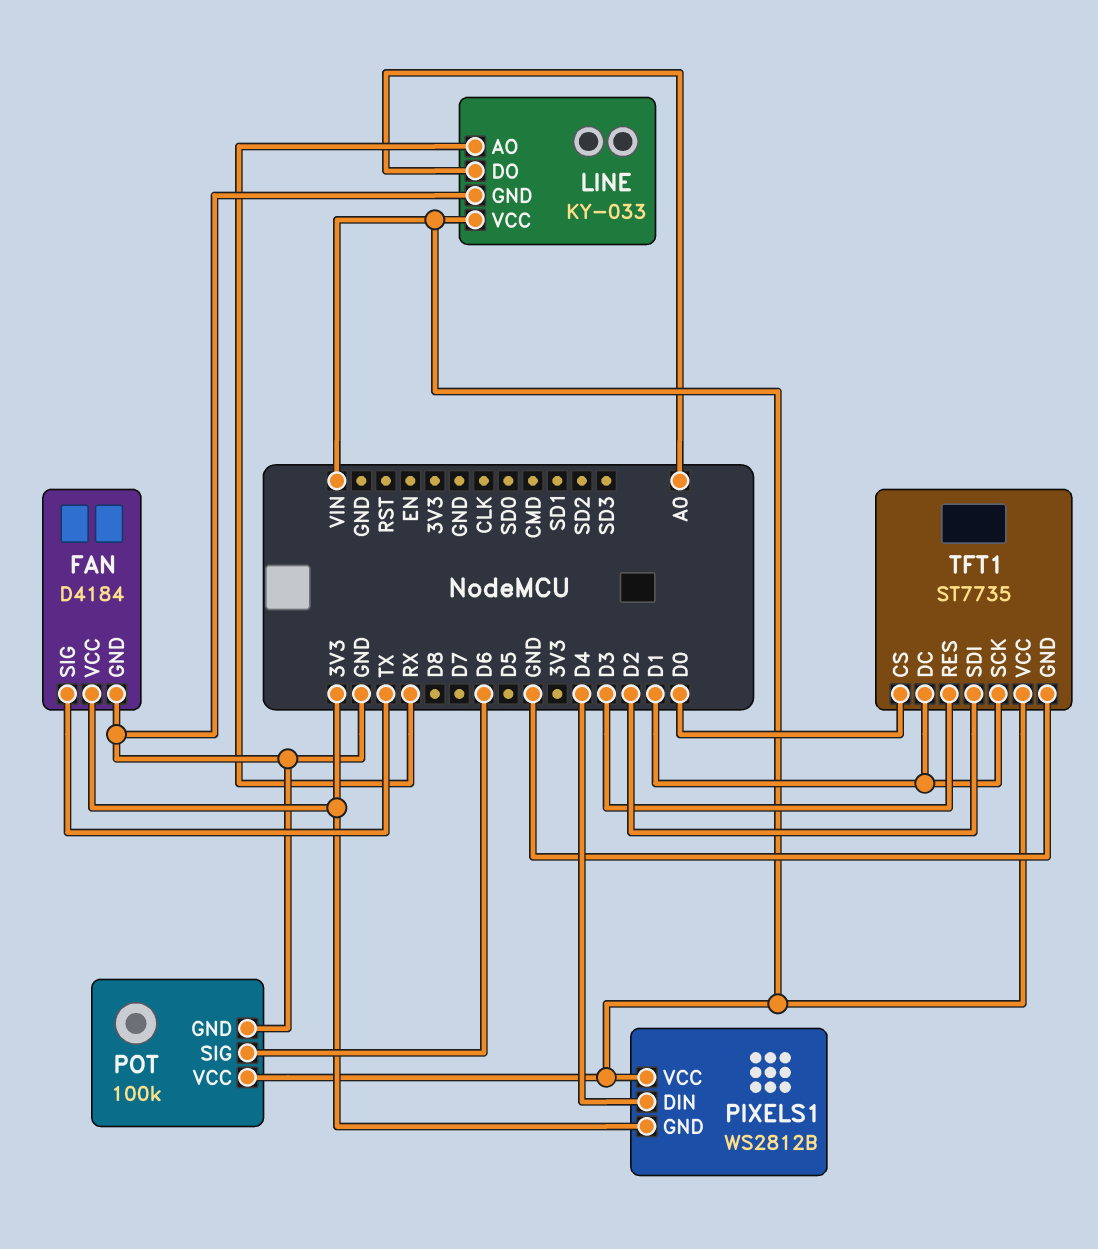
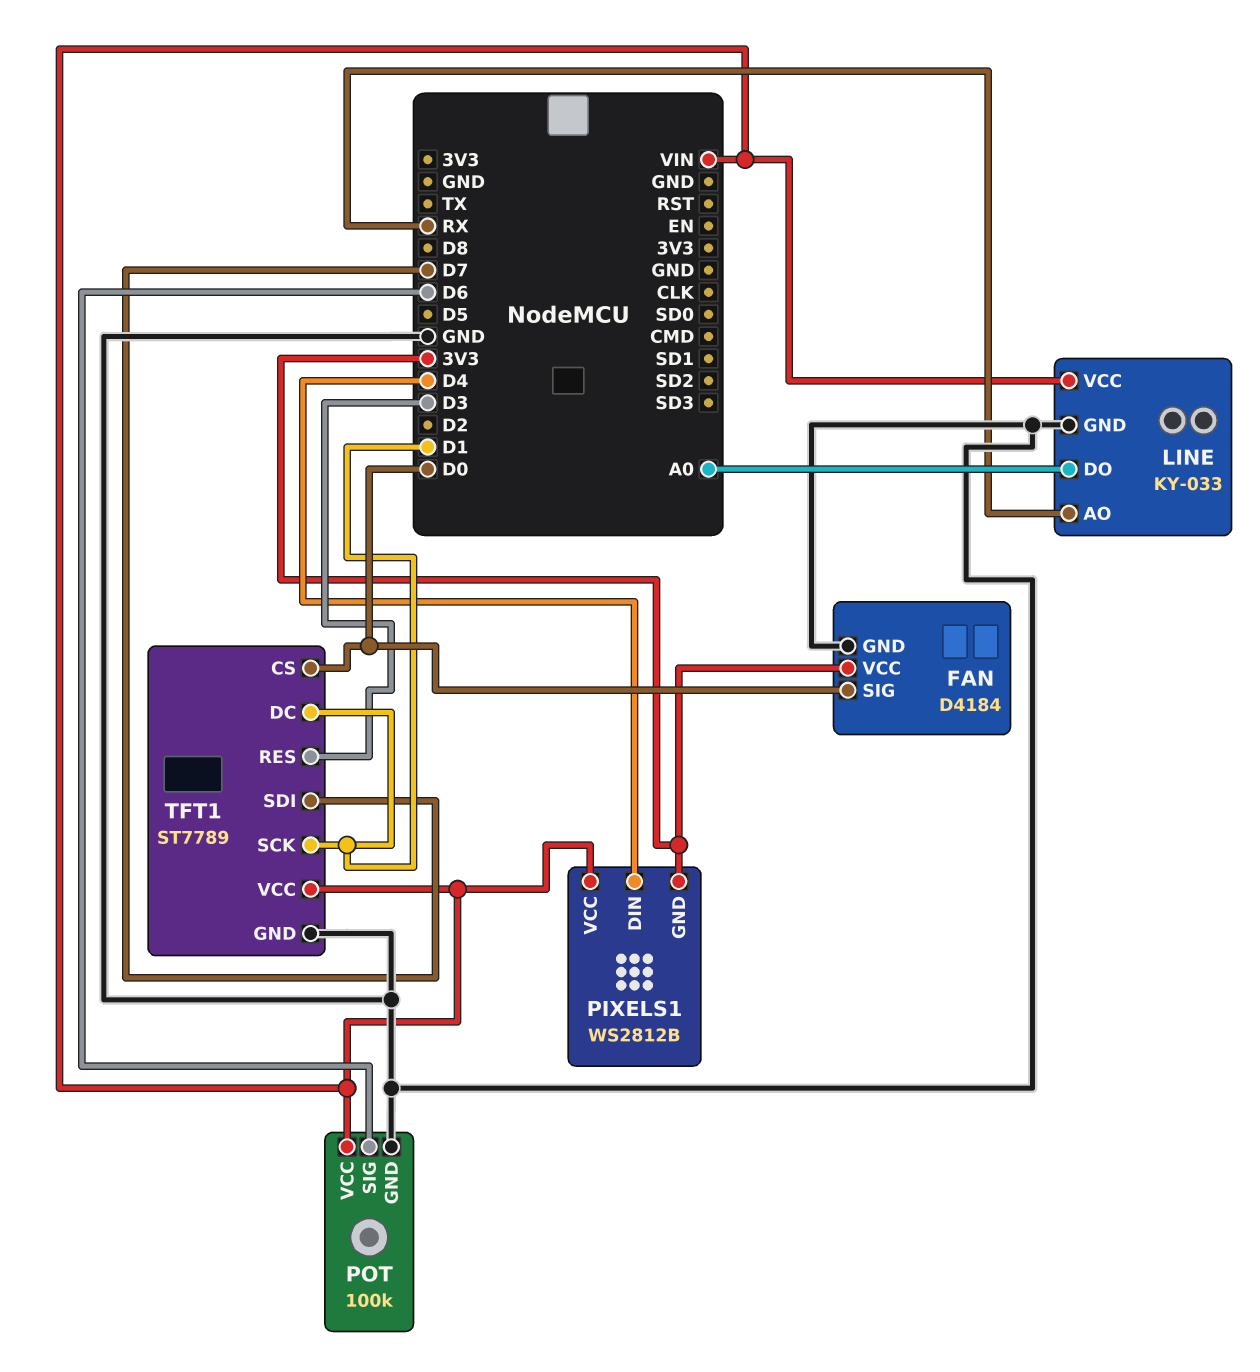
FAN pin SIG: TX -> D0
TFT1: ST7735 -> ST7789
TFT1 pin SDI: D2 -> D7

